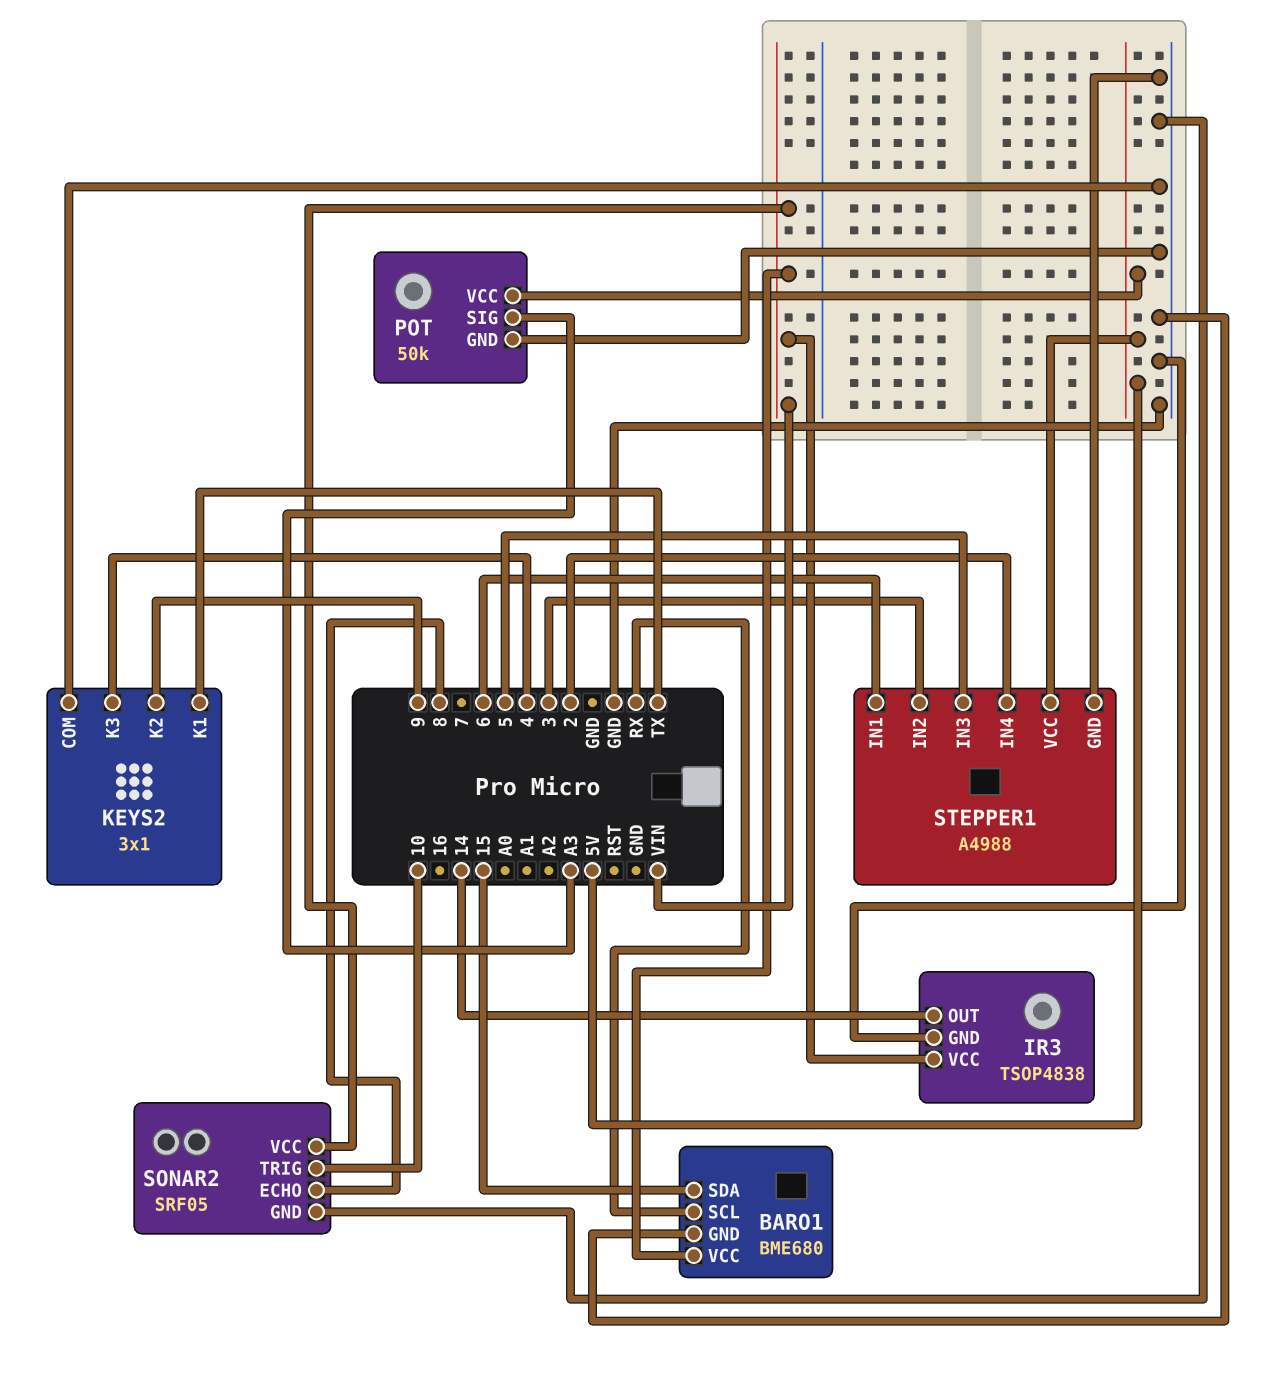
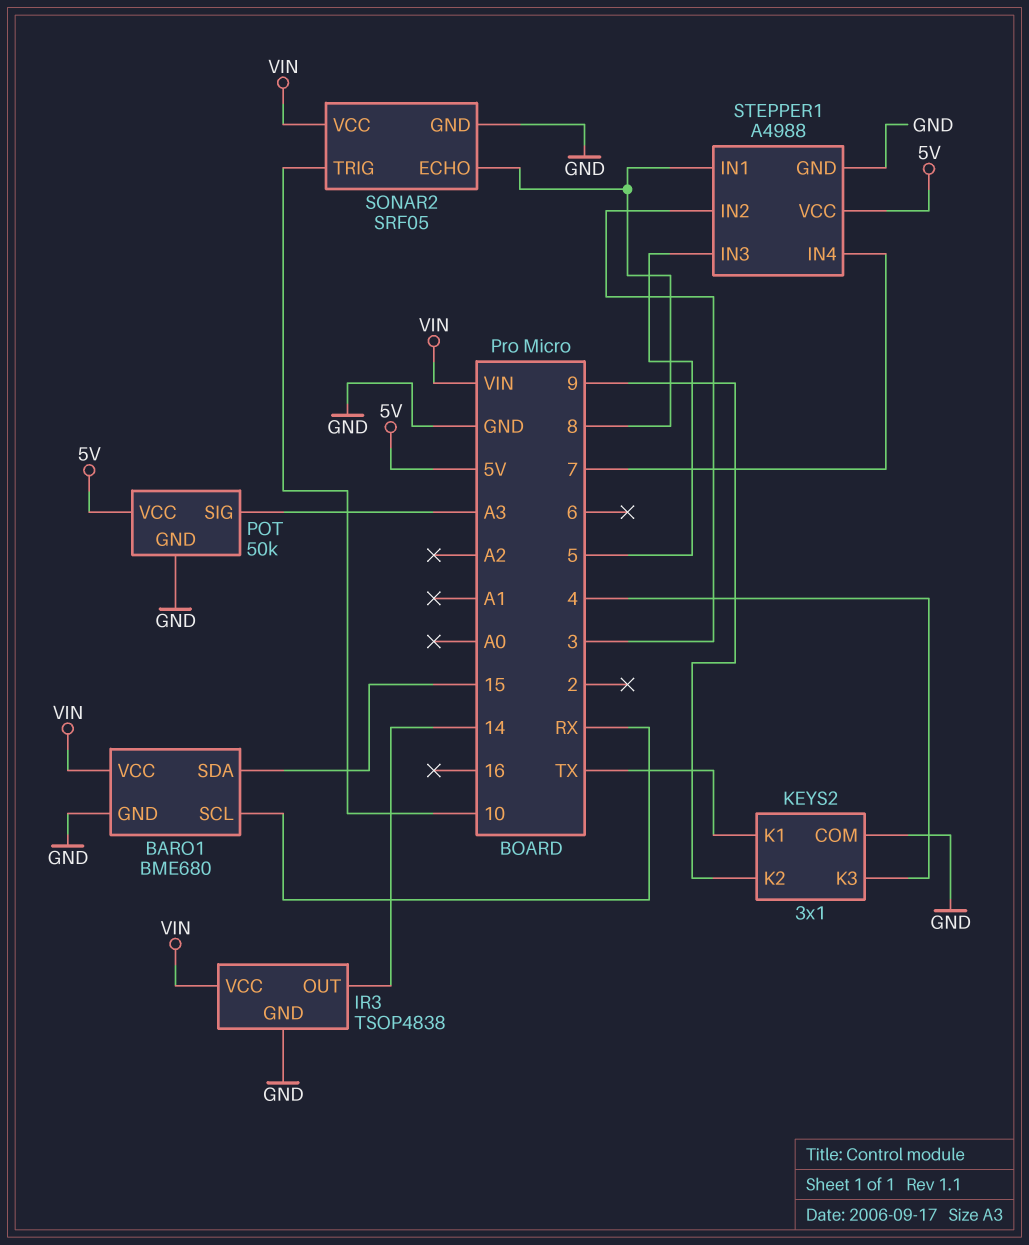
STEPPER1 pin IN1: 6 -> 8
STEPPER1 pin IN4: 2 -> 7

